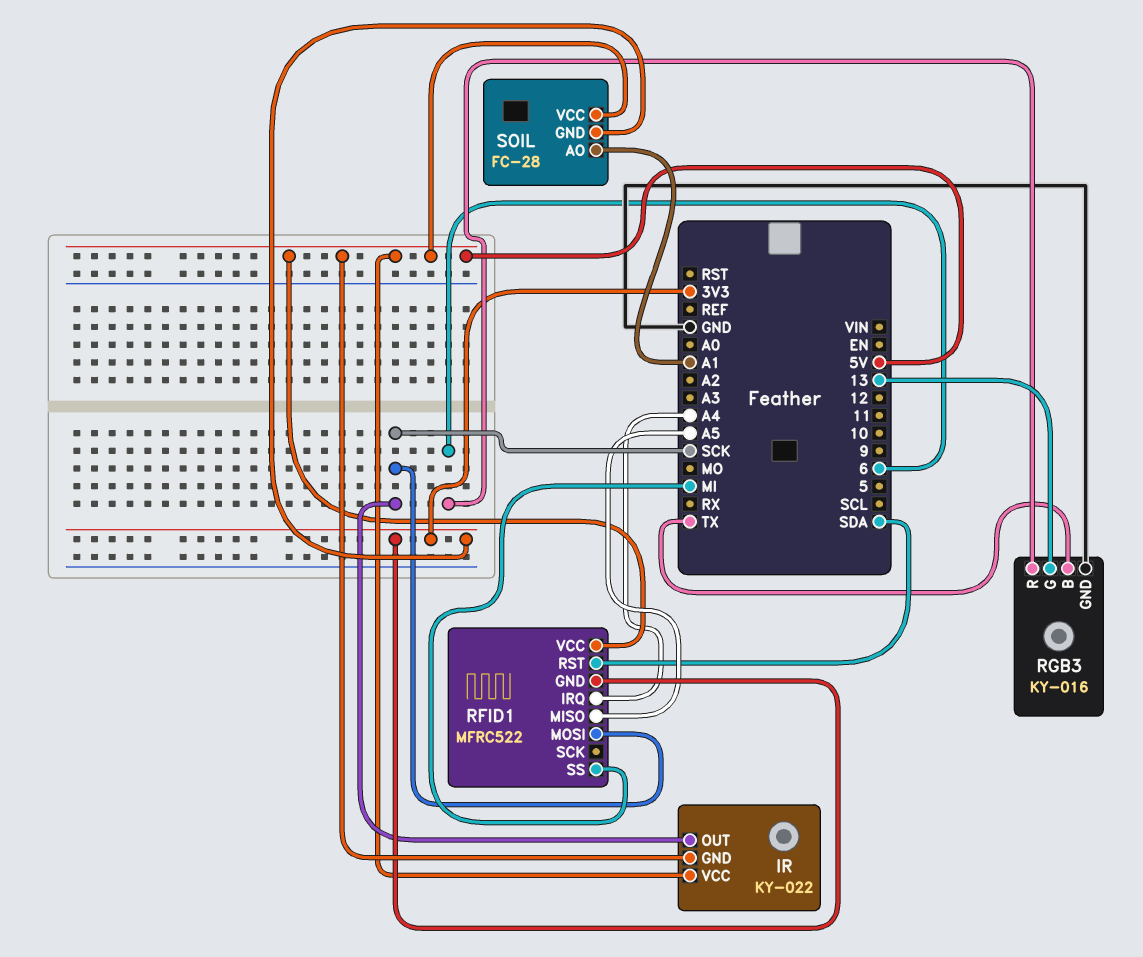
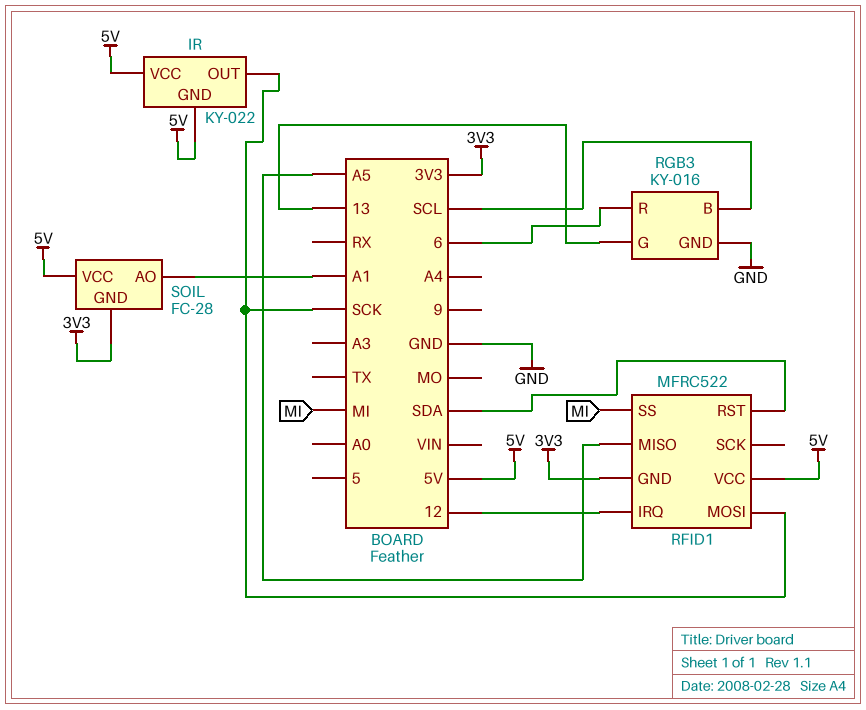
RFID1 pin IRQ: A4 -> 12
RGB3 pin B: TX -> SCL

